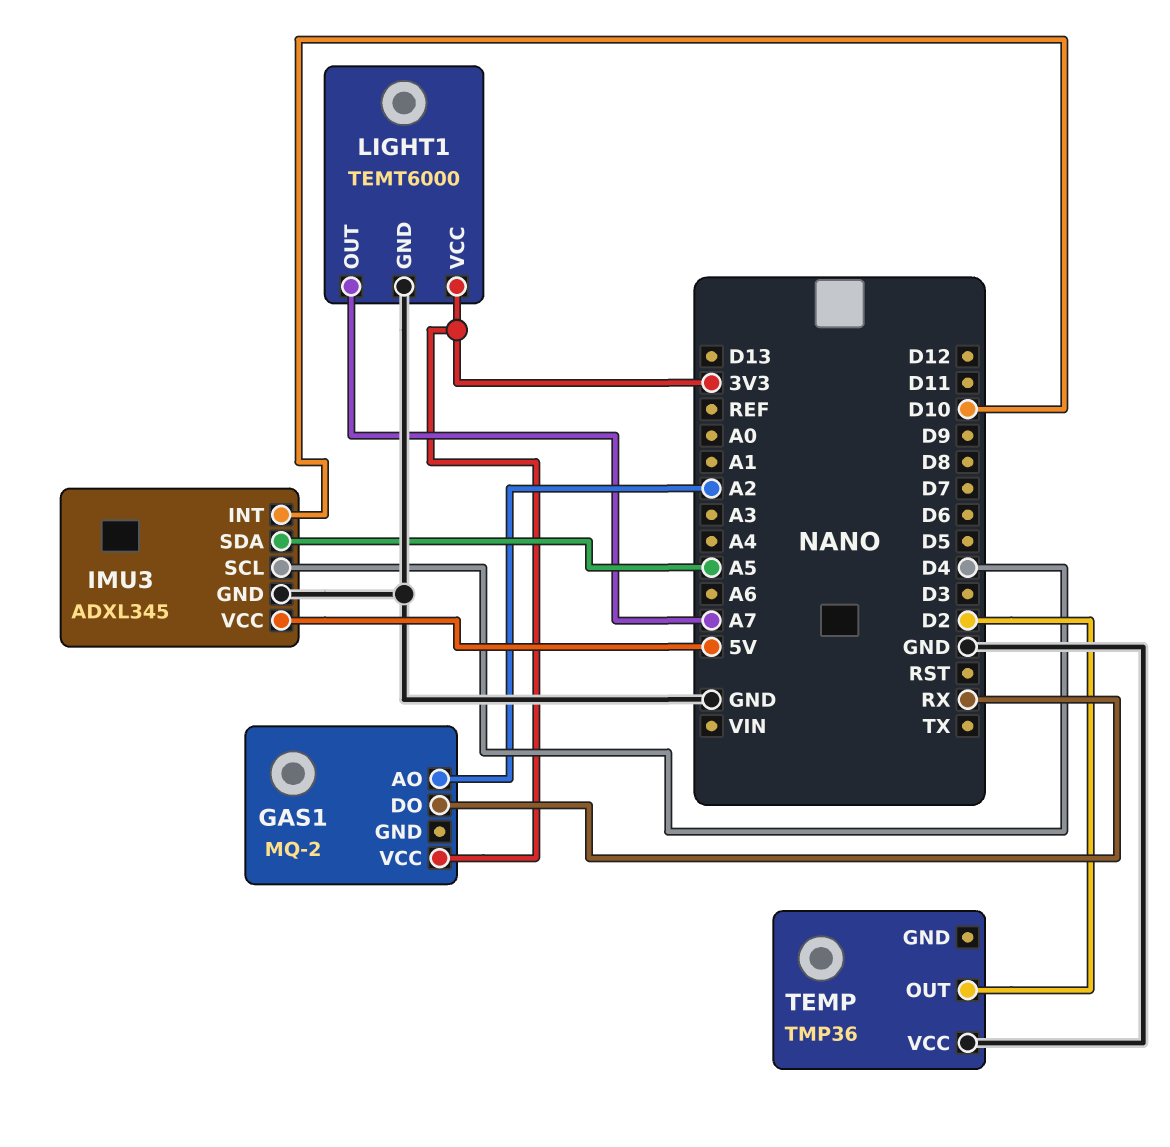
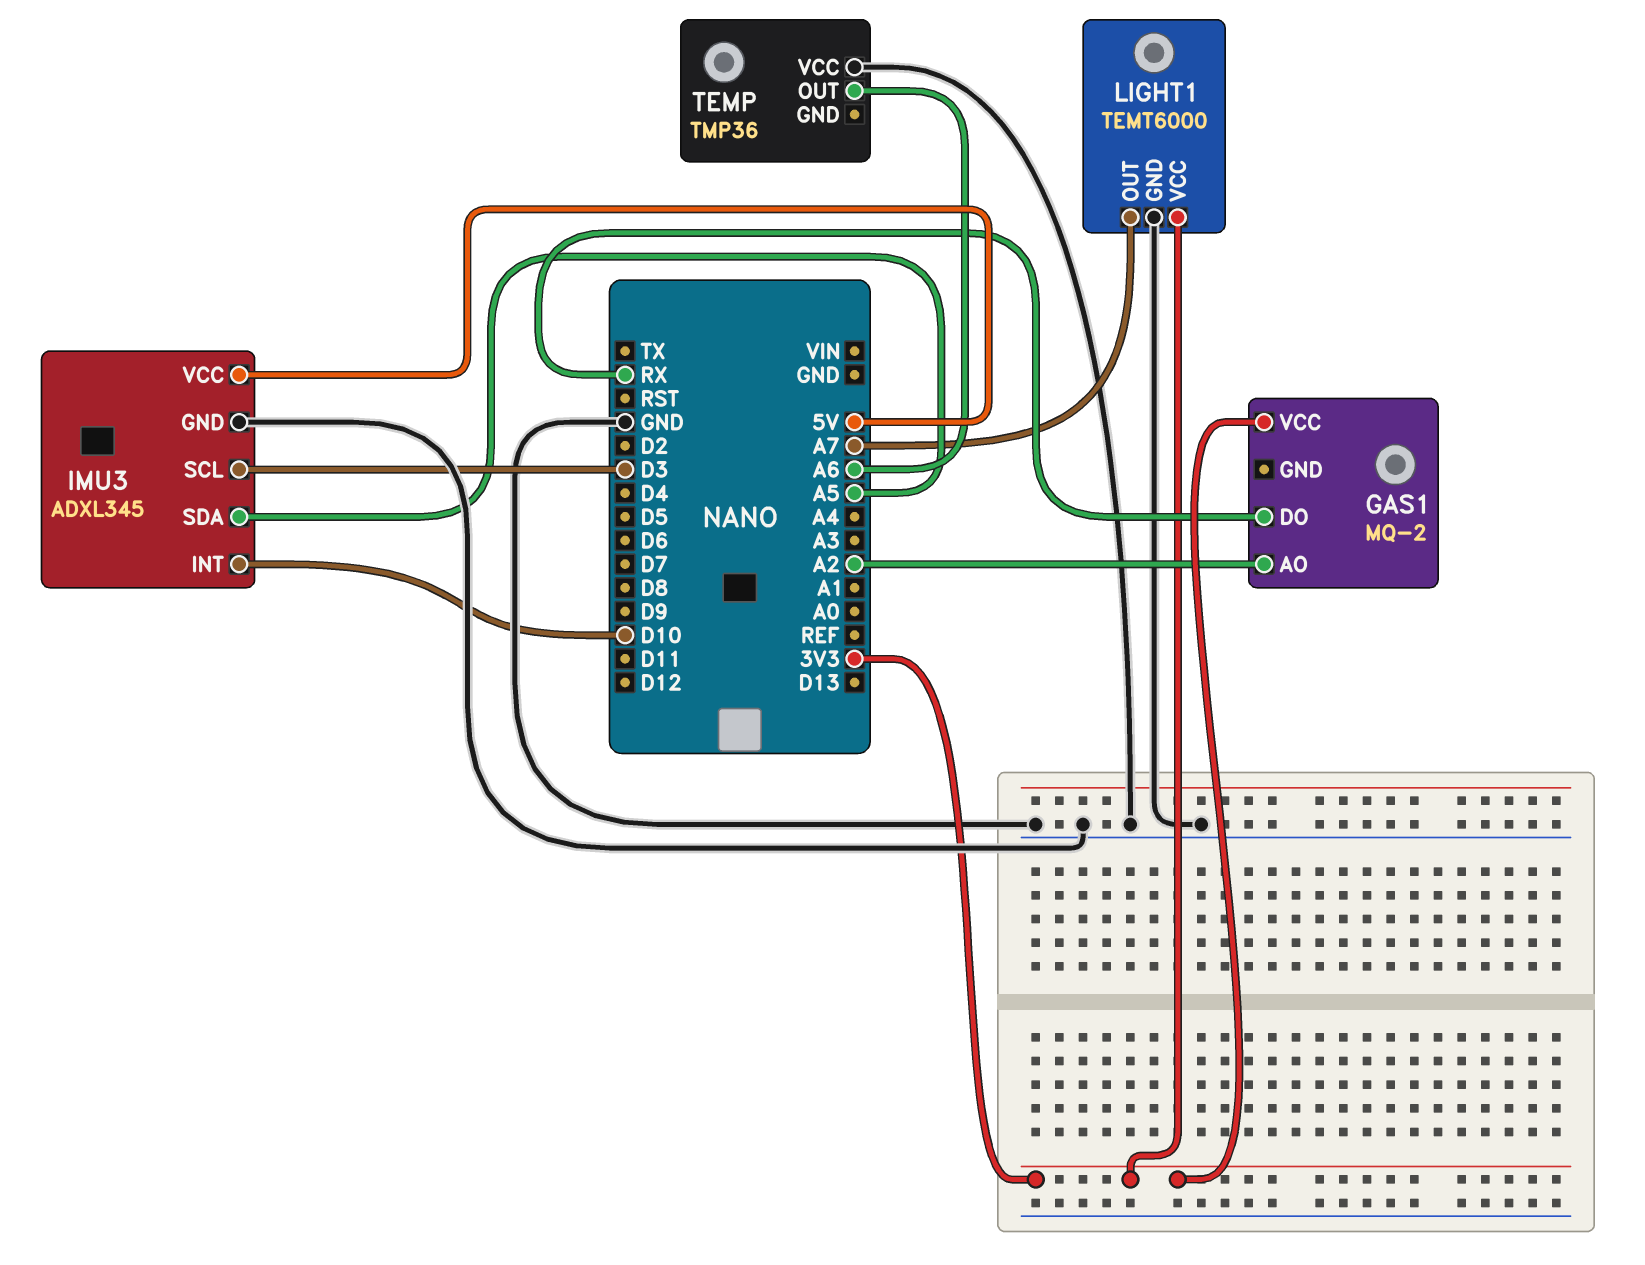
IMU3 pin SCL: D4 -> D3
TEMP pin OUT: D2 -> A6

